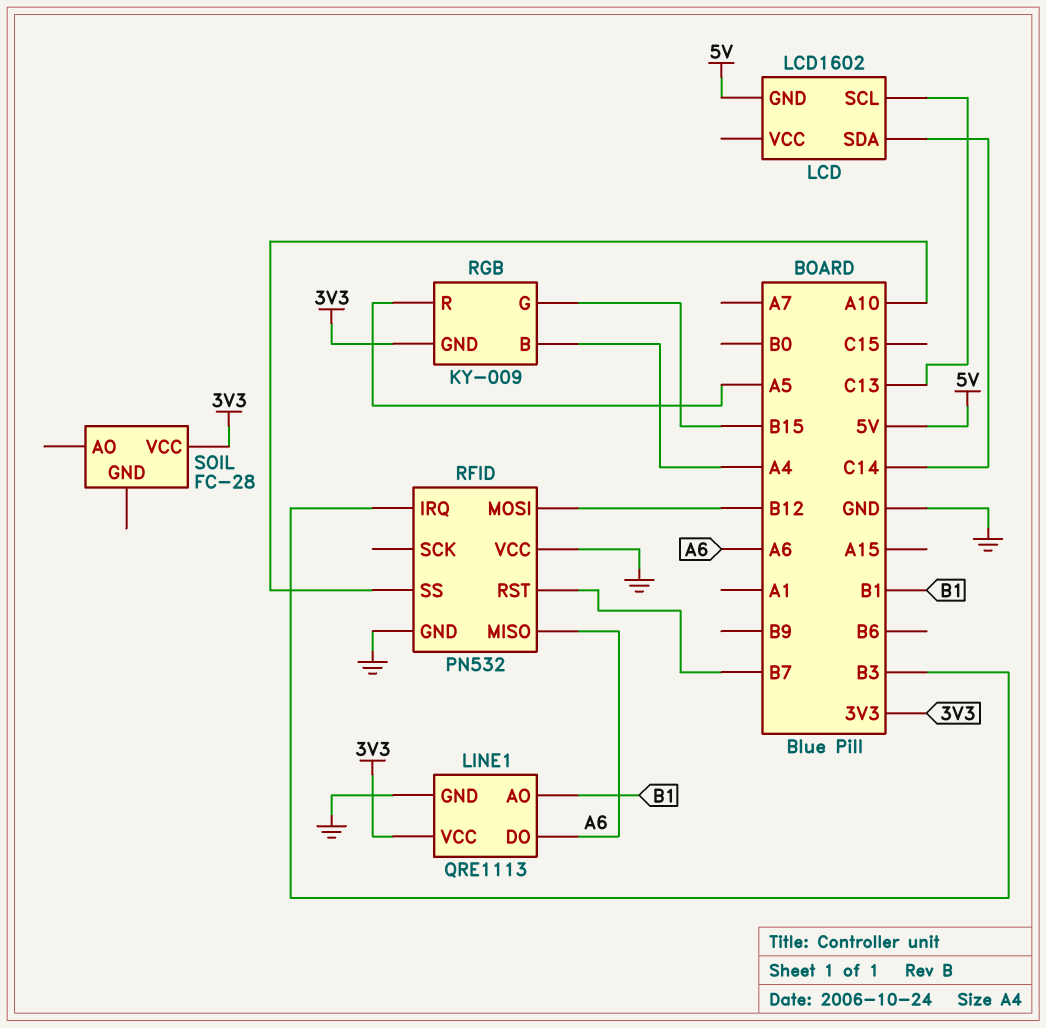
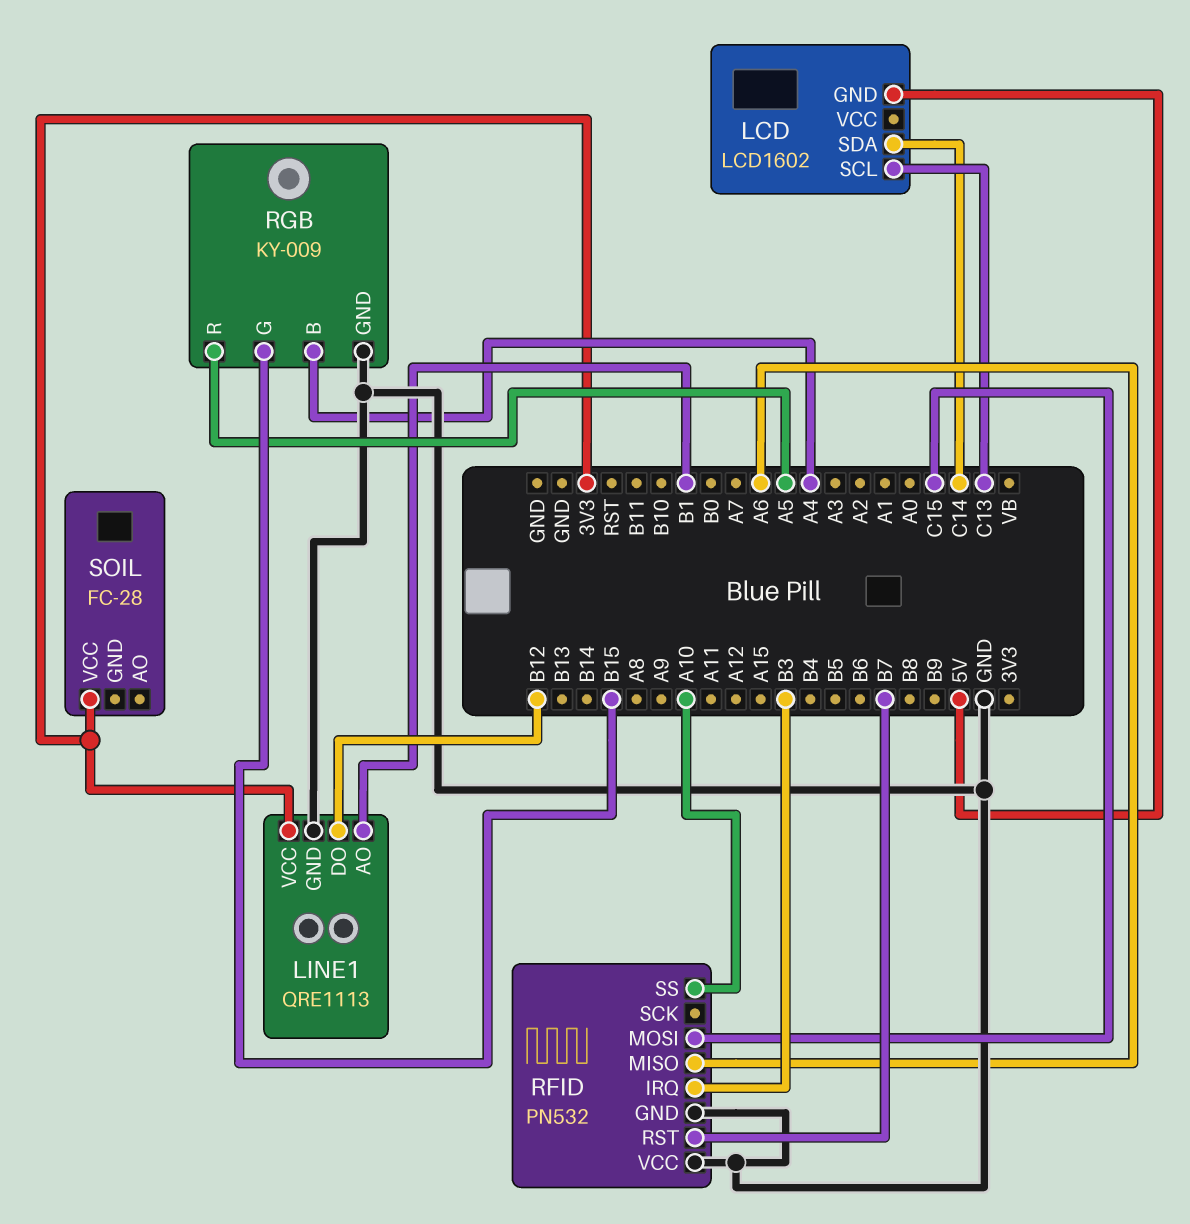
LINE1 pin DO: A6 -> B12
RFID pin MOSI: B12 -> C15
RGB pin GND: 3V3 -> GND

